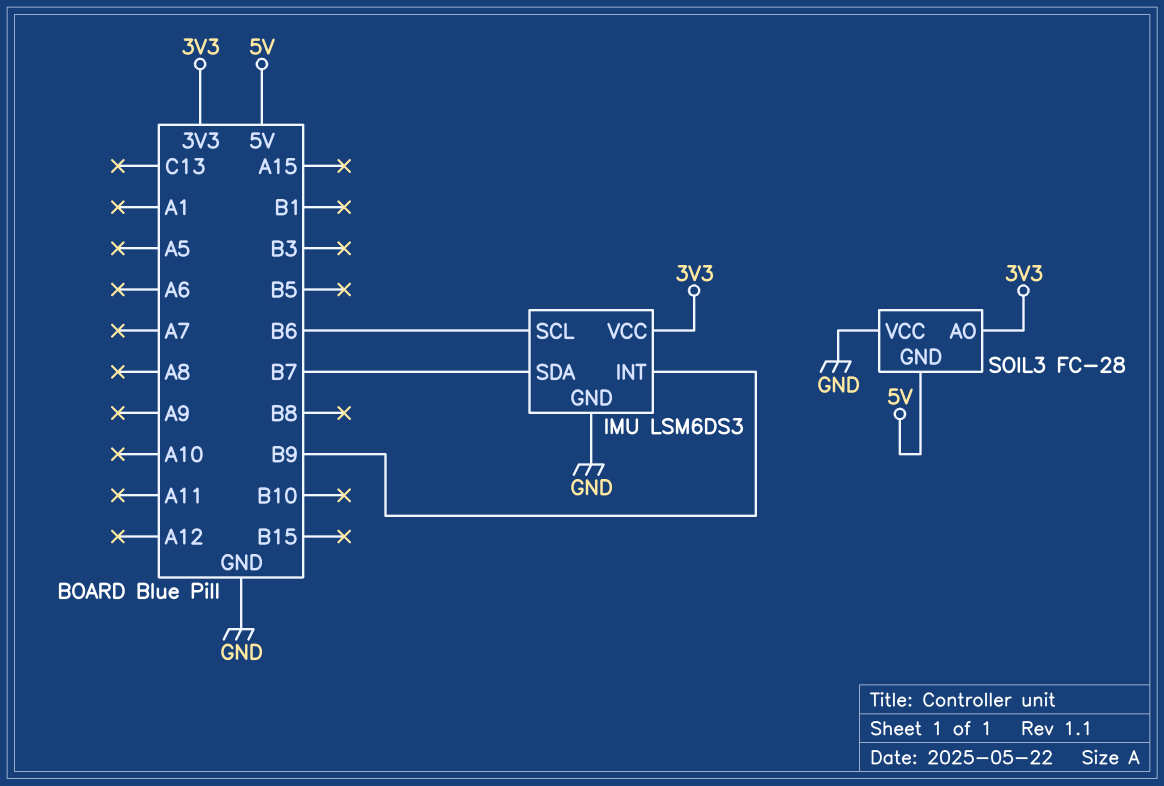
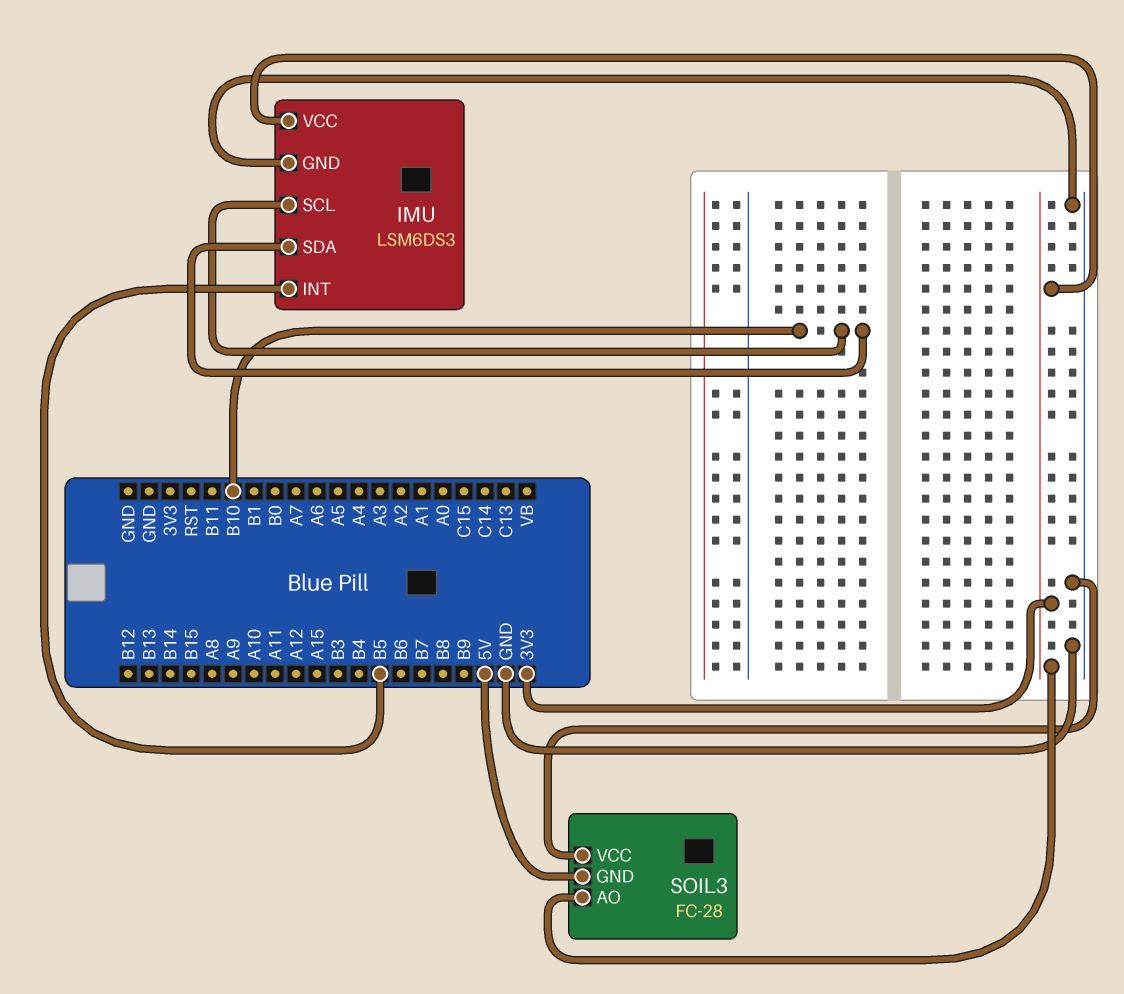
IMU pin INT: B9 -> B5
IMU pin SCL: B6 -> B10
IMU pin SDA: B7 -> B10

